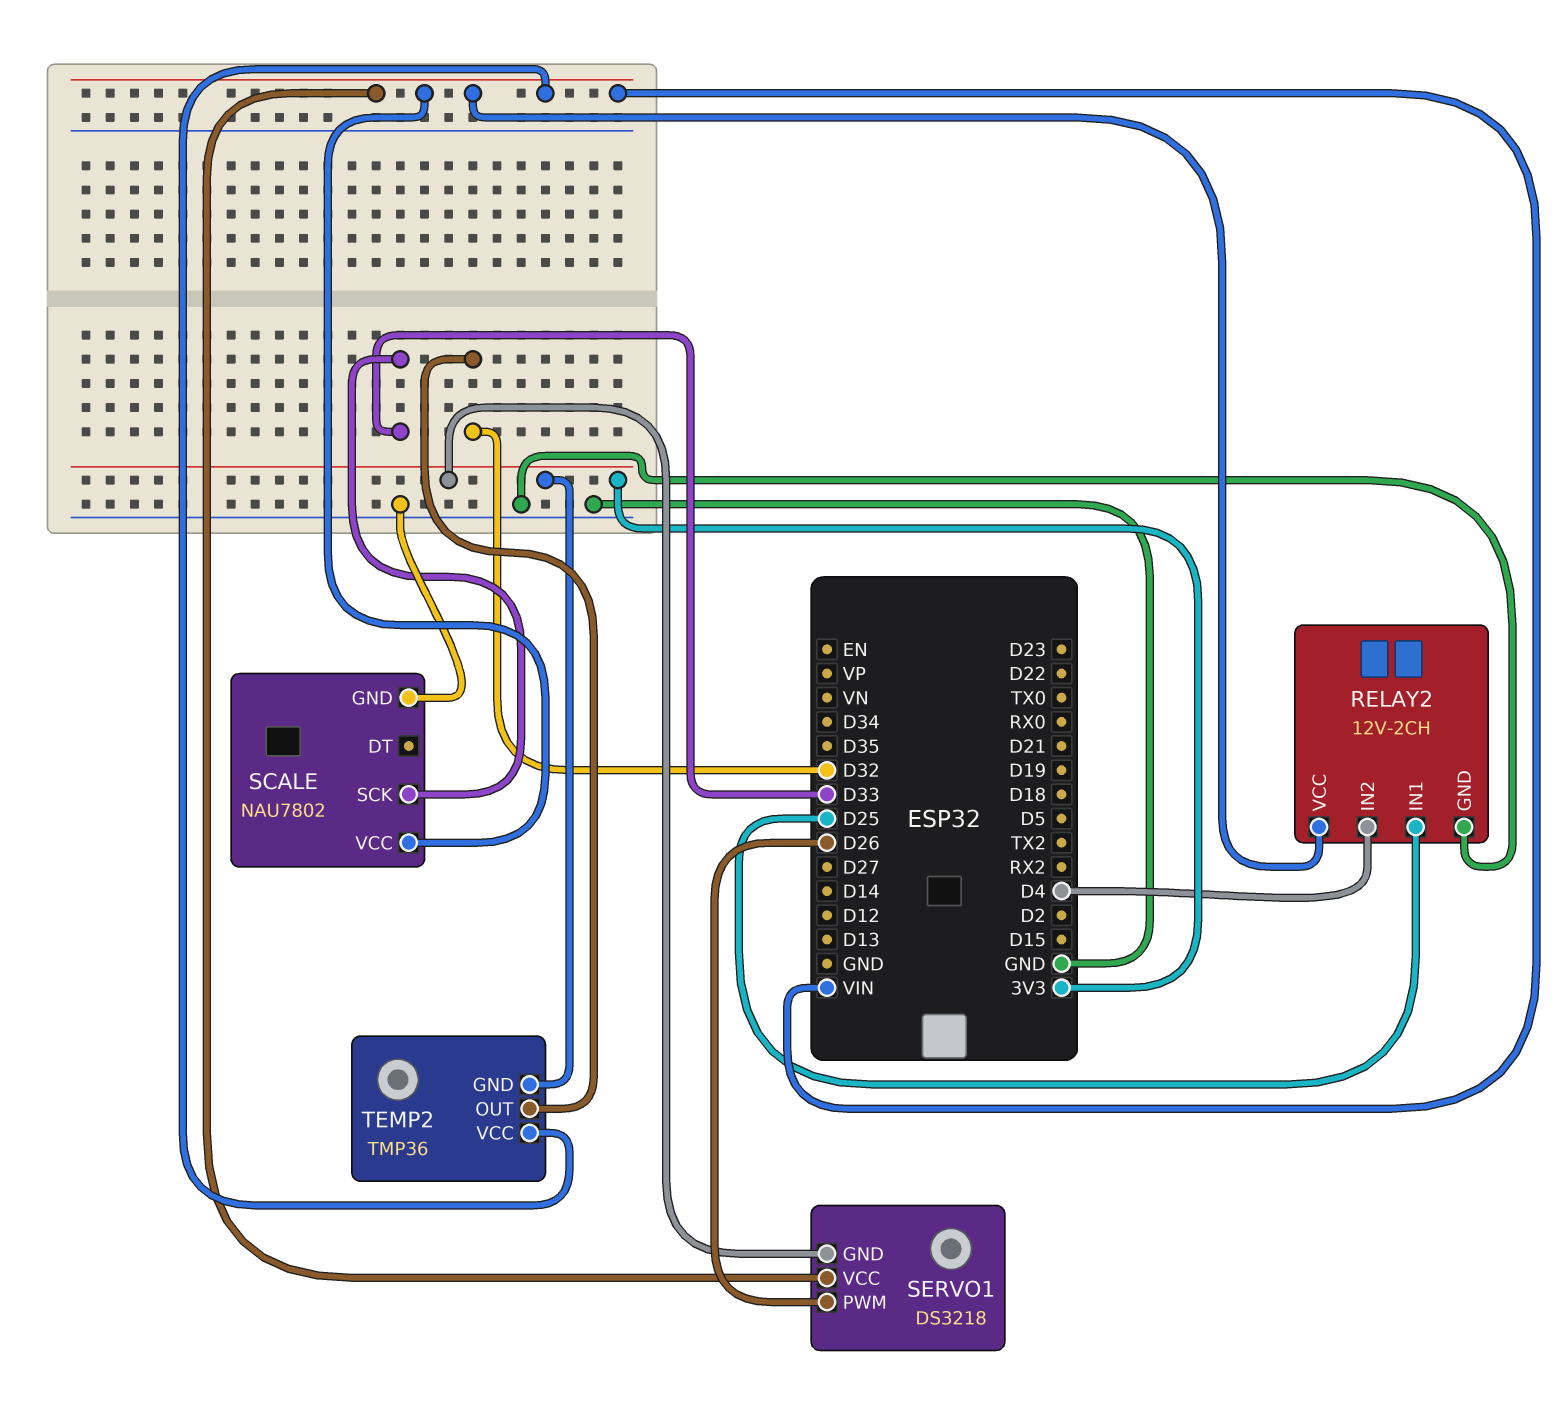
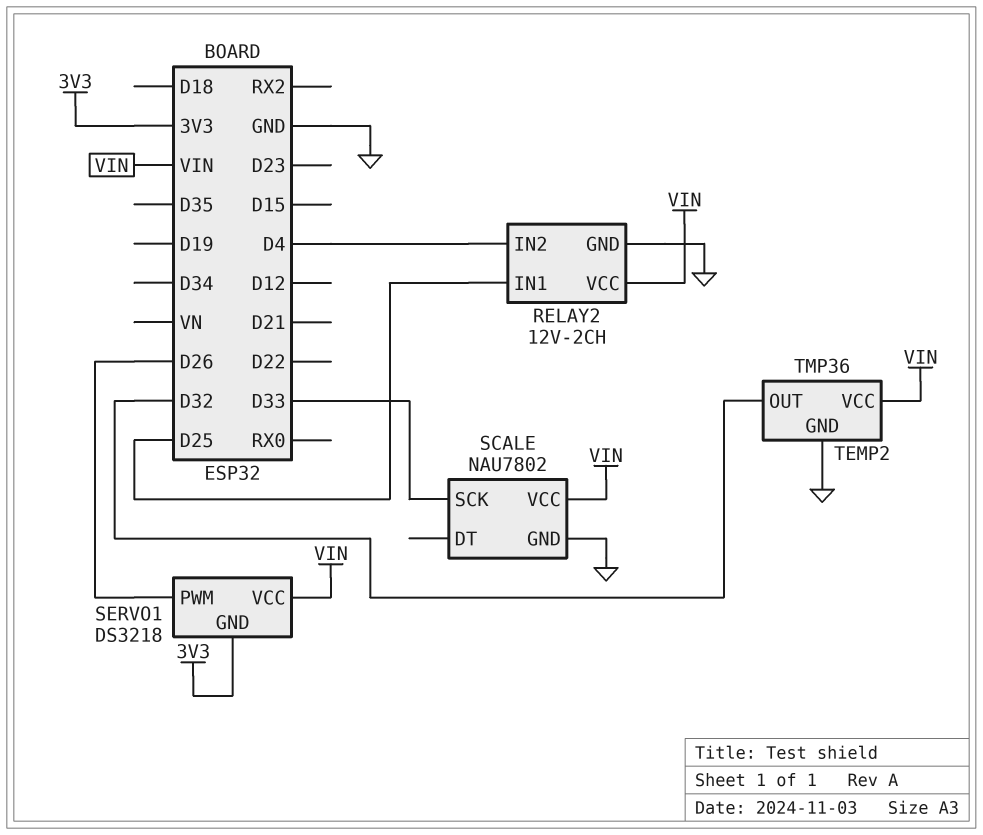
TEMP2 pin GND: 3V3 -> GND

